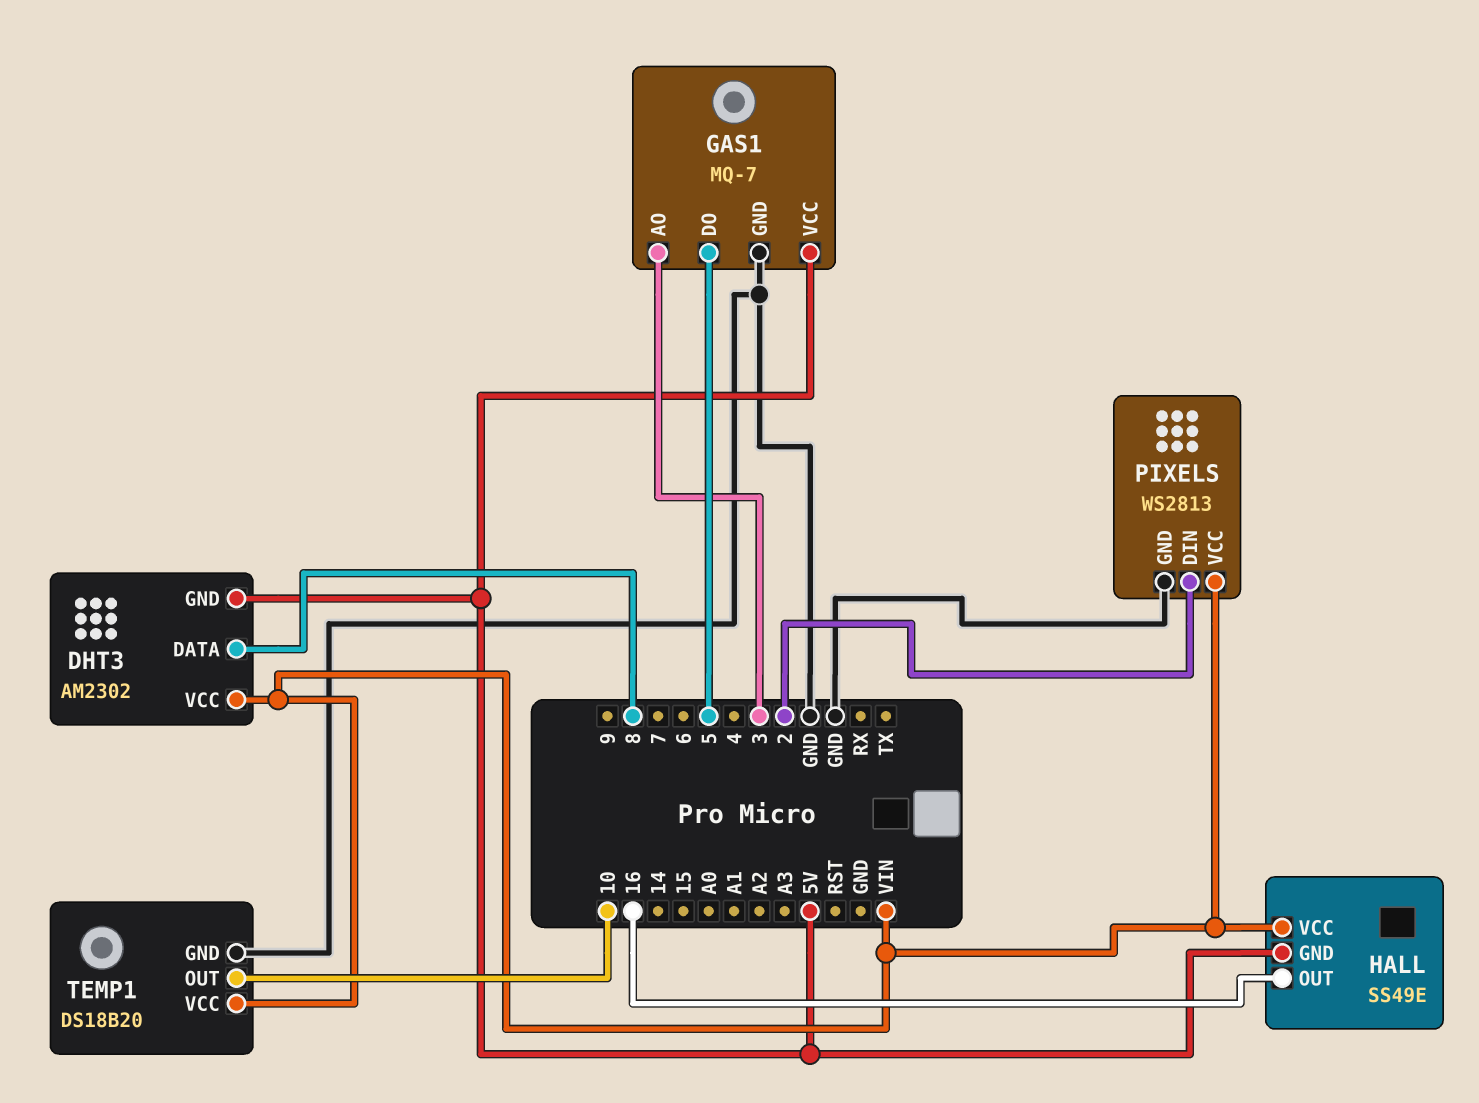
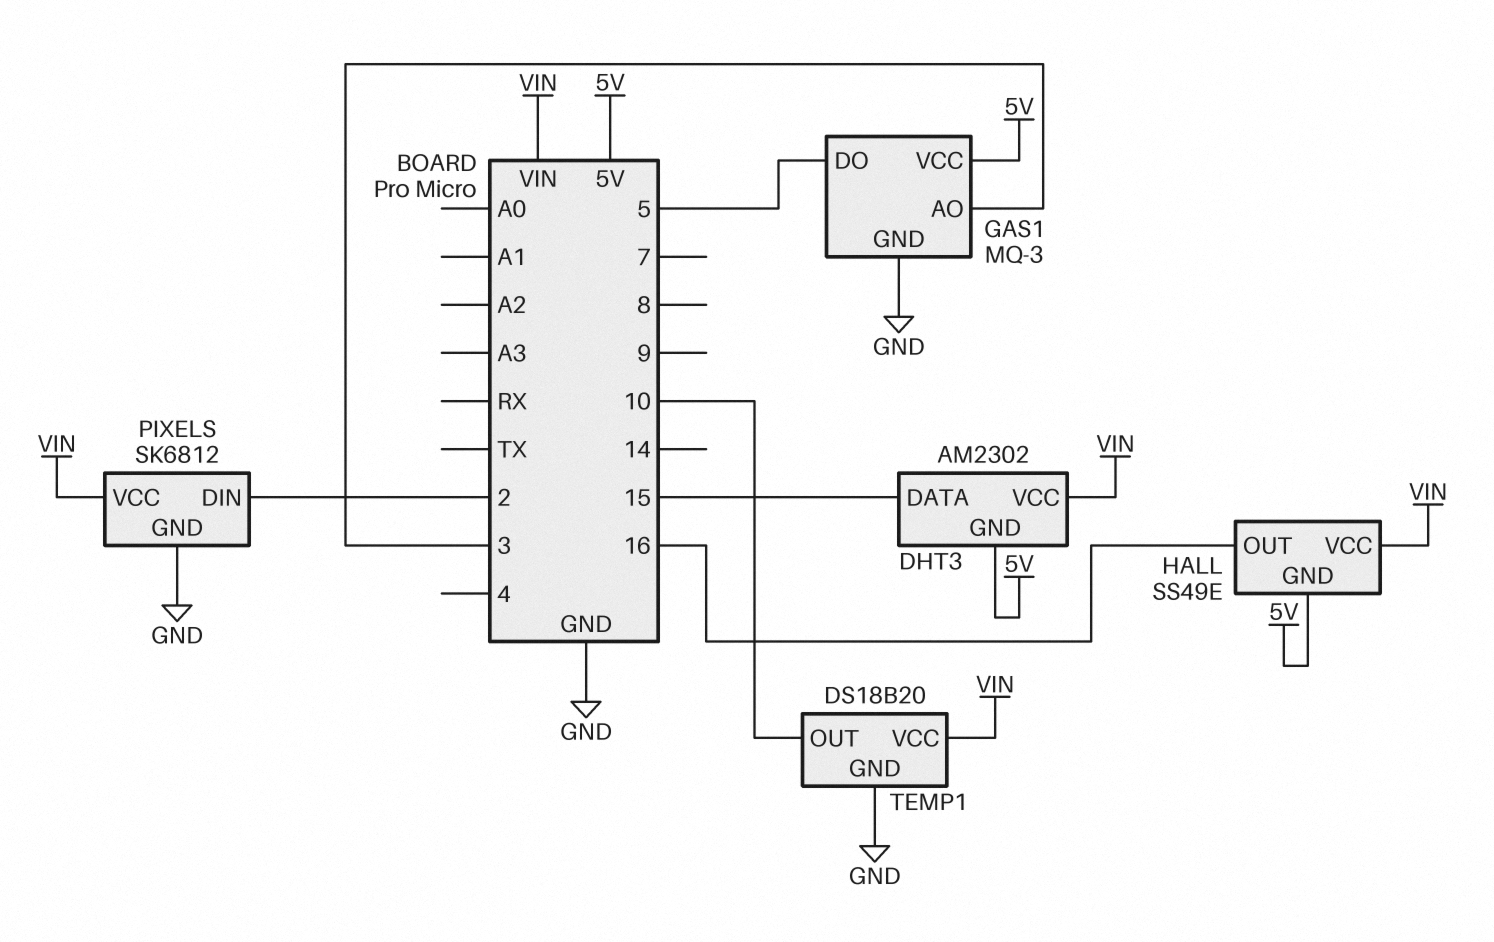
DHT3 pin DATA: 8 -> 15
GAS1: MQ-7 -> MQ-3
PIXELS: WS2813 -> SK6812

